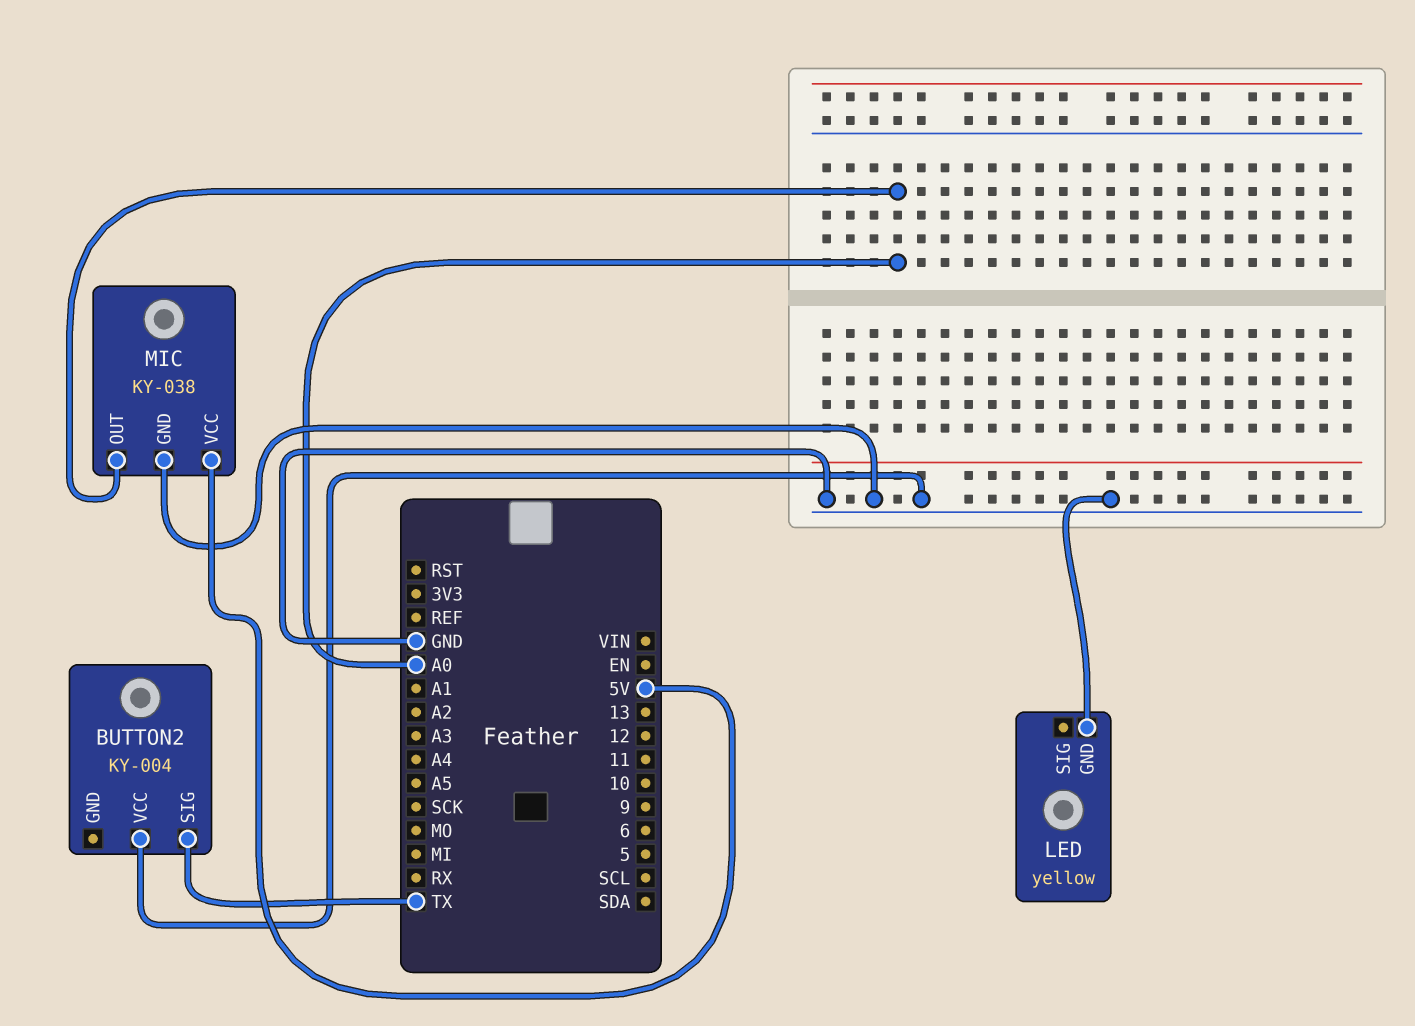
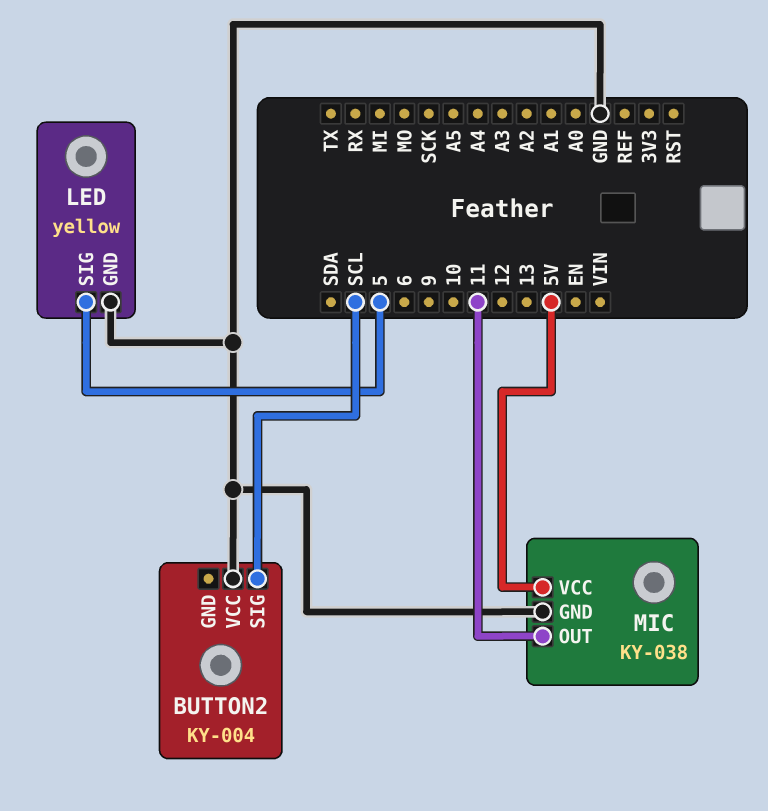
BUTTON2 pin SIG: TX -> SCL
LED pin SIG: none -> 5
MIC pin OUT: A0 -> 11

